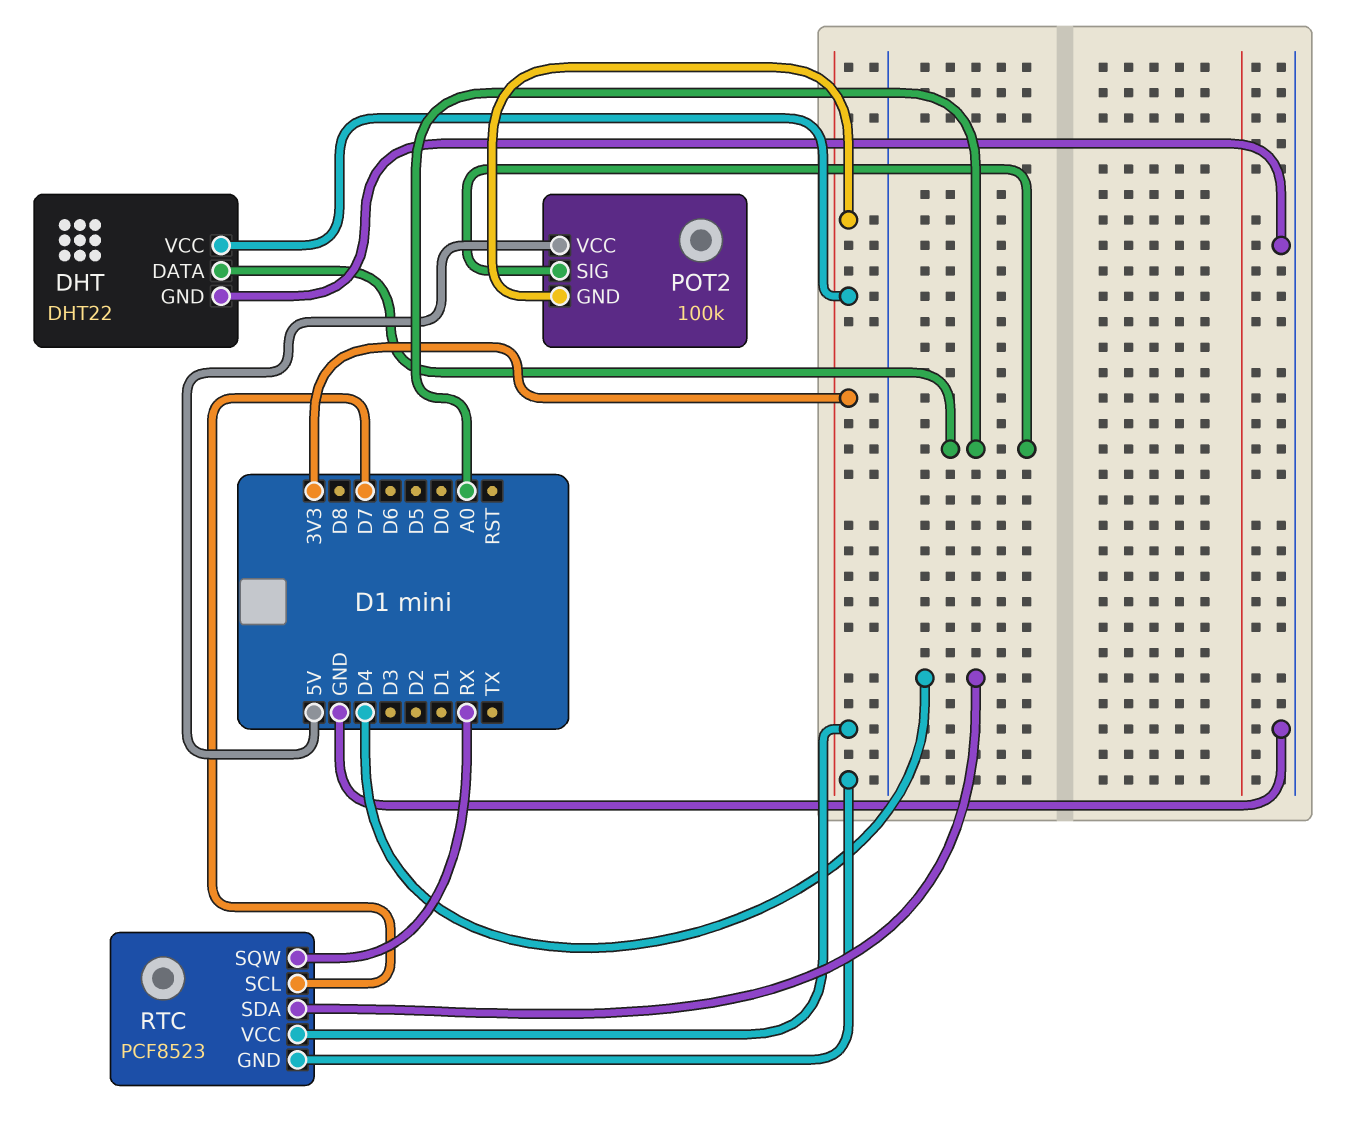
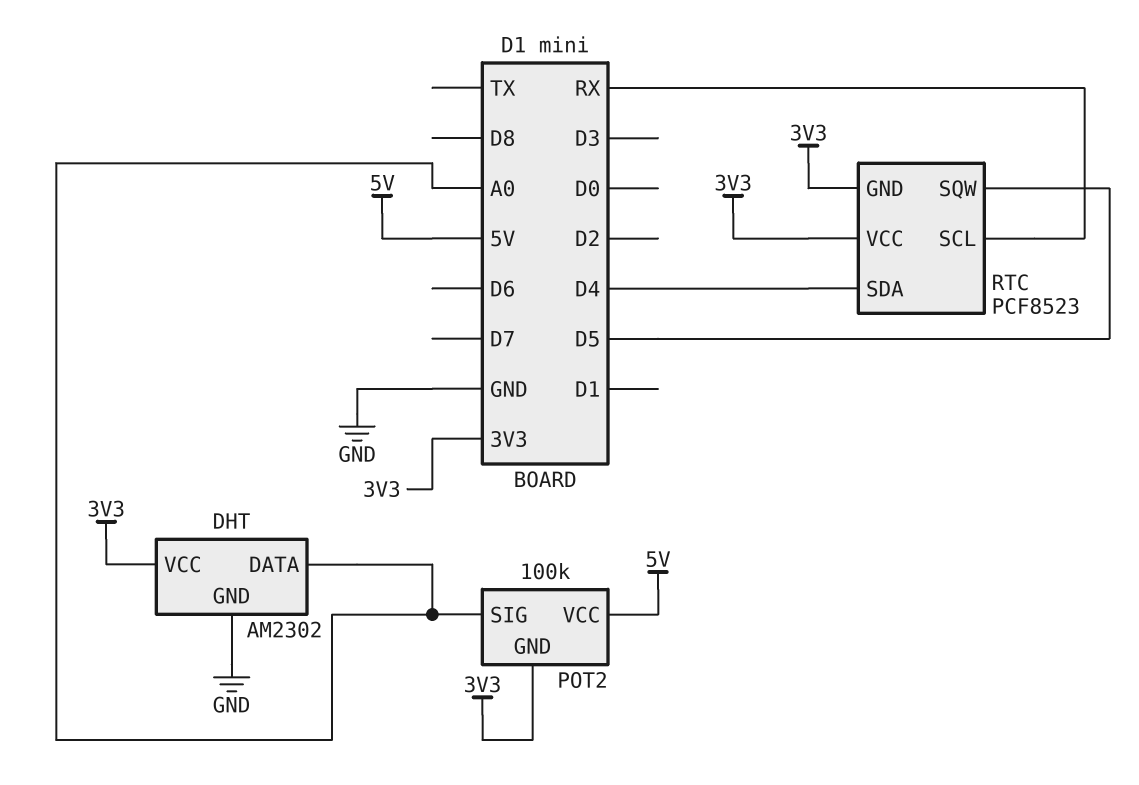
DHT: DHT22 -> AM2302
RTC pin SCL: D7 -> RX
RTC pin SQW: RX -> D5

